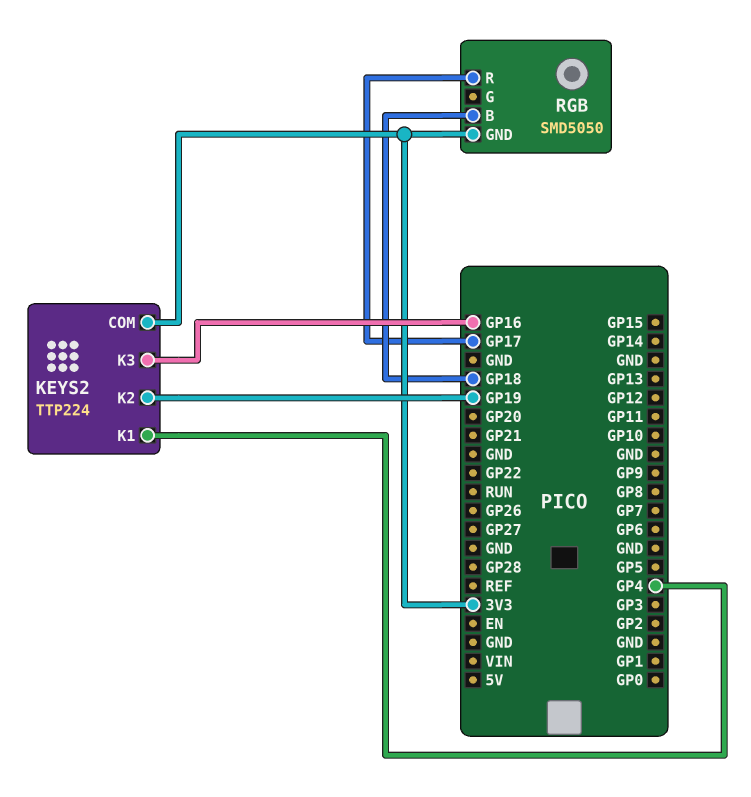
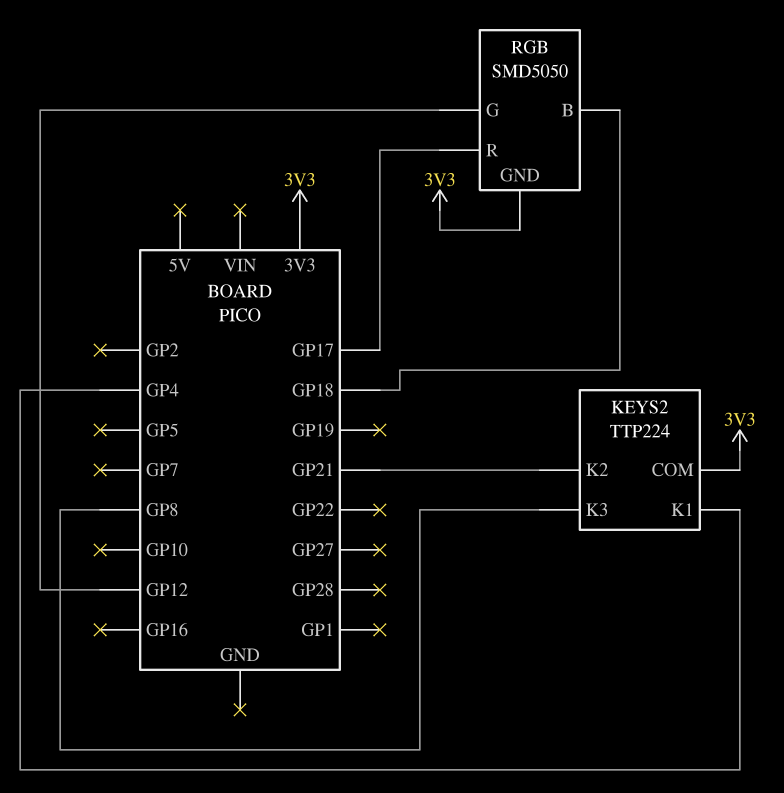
KEYS2 pin K2: GP19 -> GP21
KEYS2 pin K3: GP16 -> GP8
RGB pin G: none -> GP12

